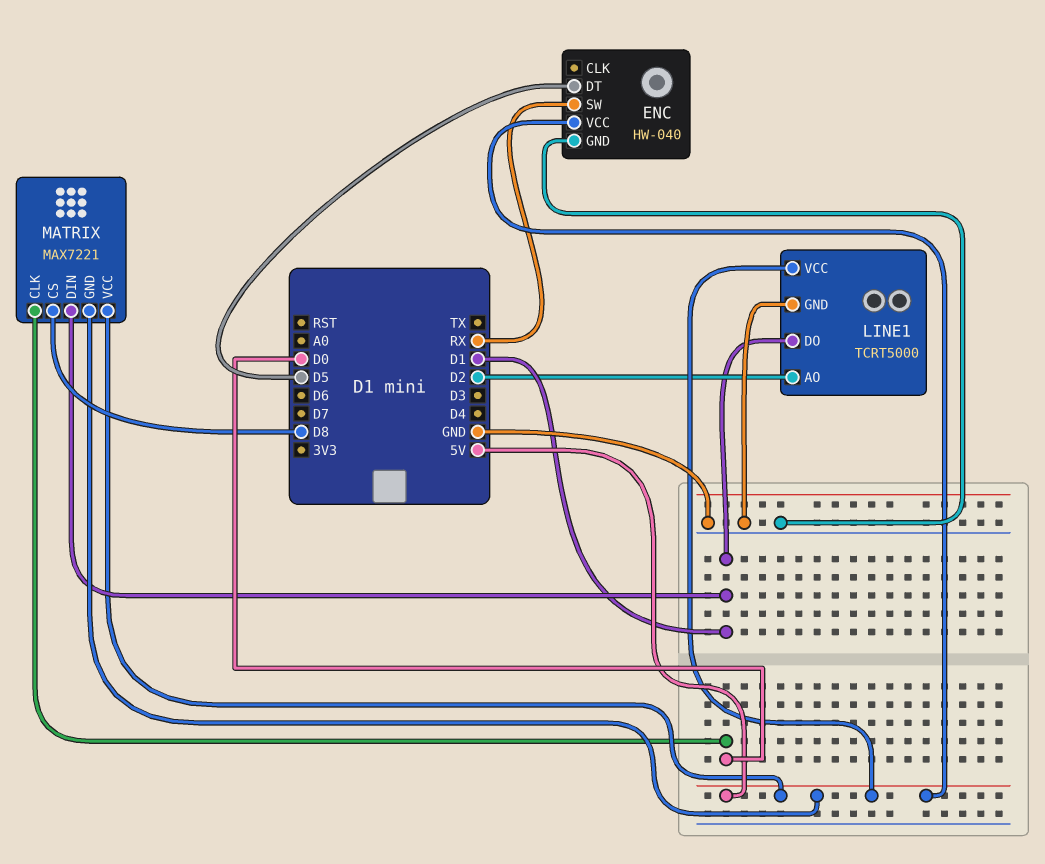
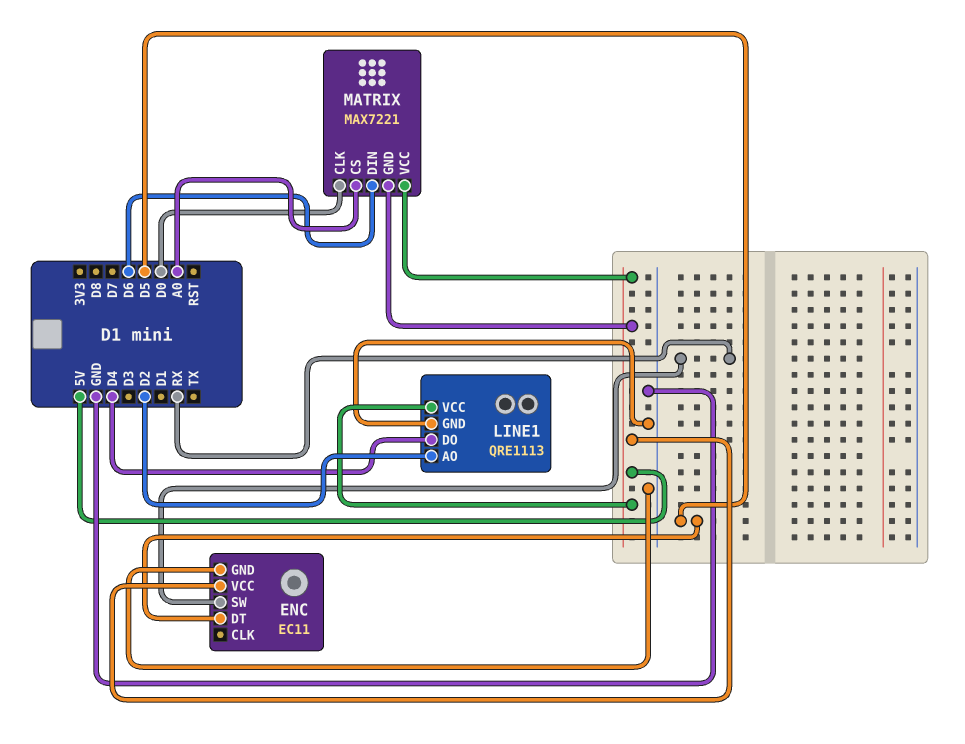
ENC: HW-040 -> EC11
LINE1: TCRT5000 -> QRE1113
LINE1 pin DO: D1 -> D4
MATRIX pin CS: D8 -> A0
MATRIX pin DIN: D1 -> D6

